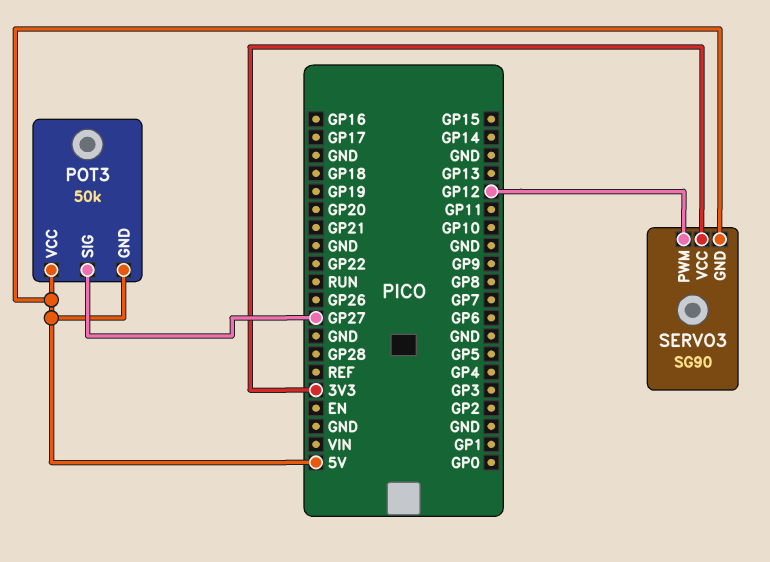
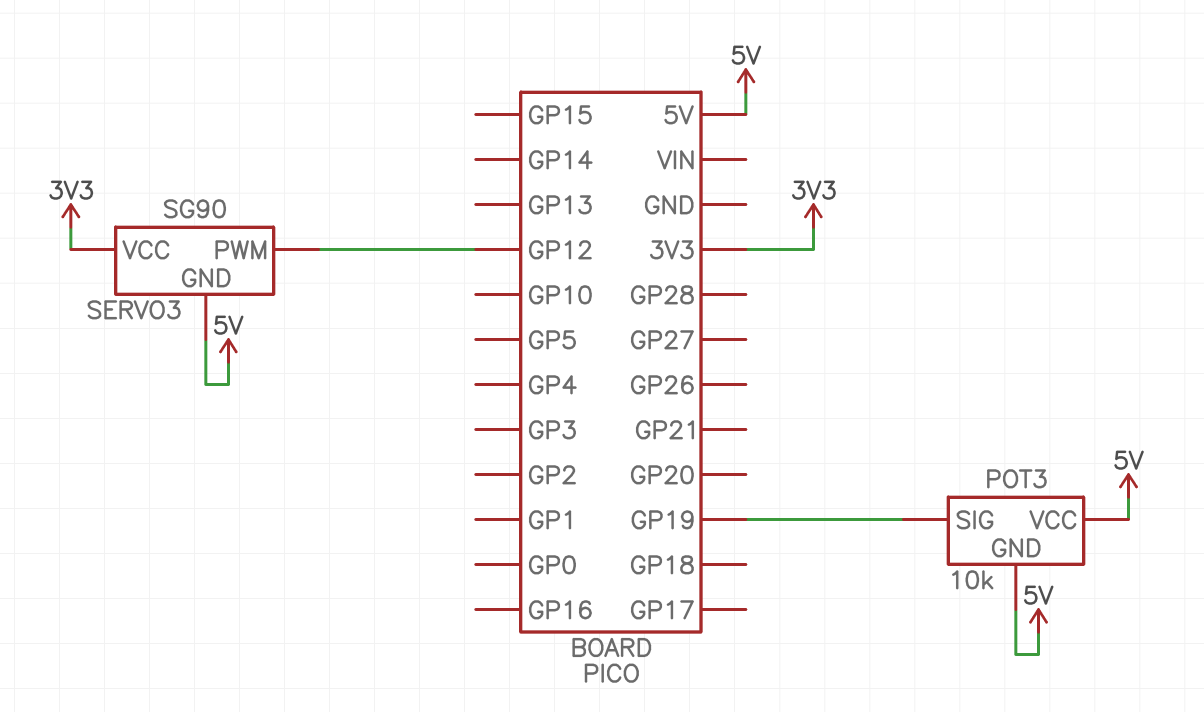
POT3: 50k -> 10k
POT3 pin SIG: GP27 -> GP19

